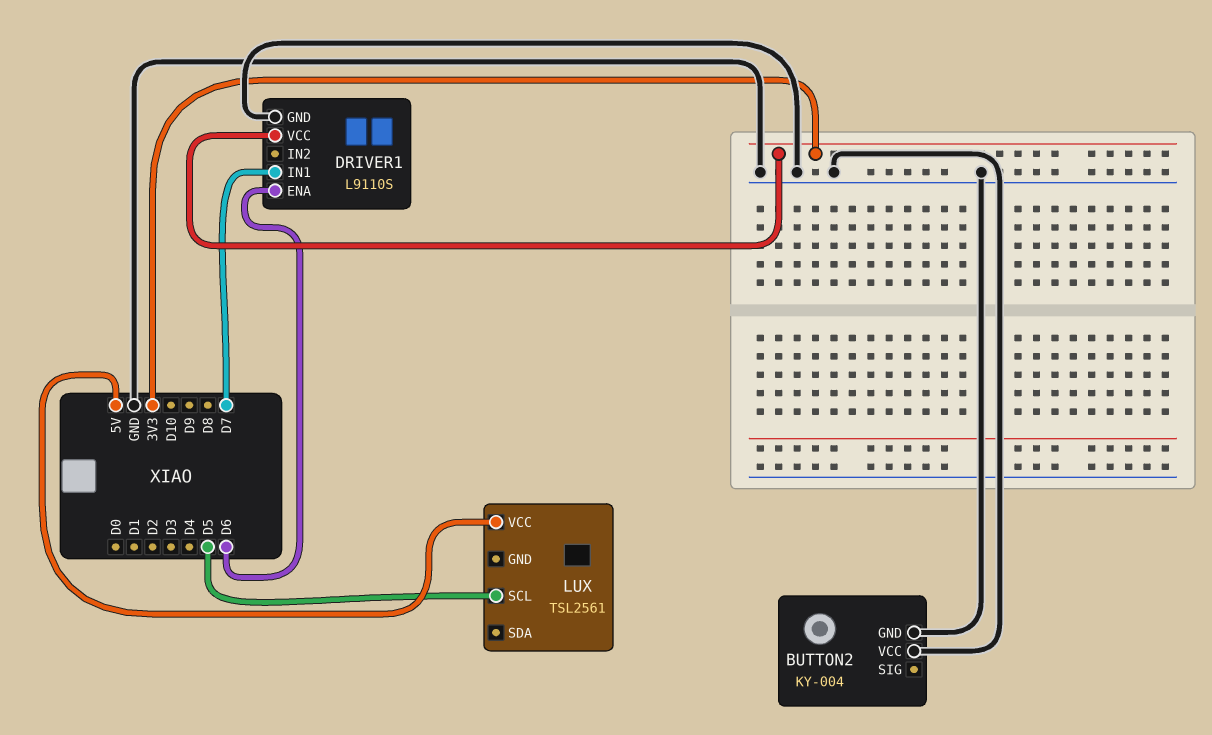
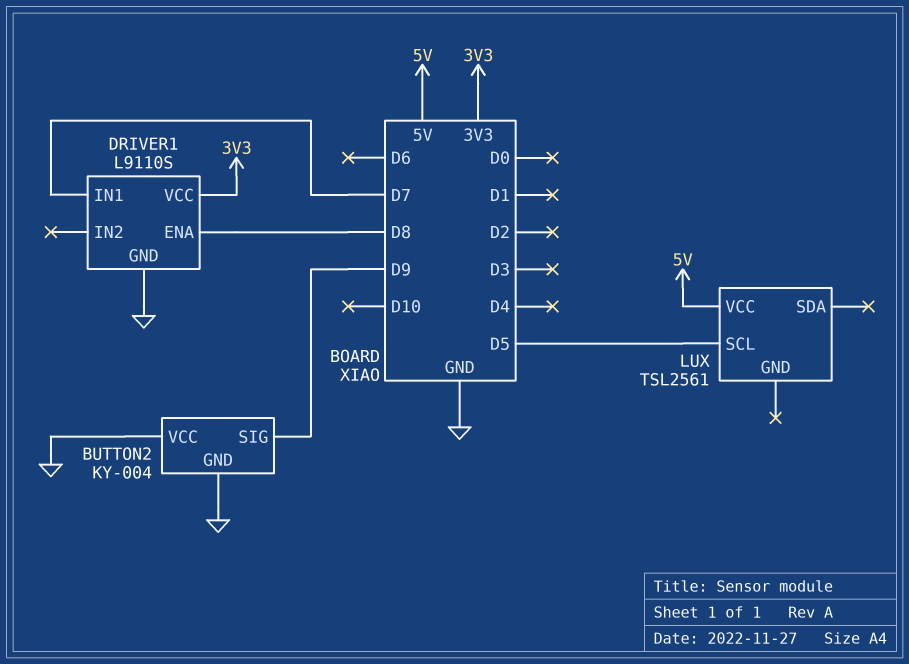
BUTTON2 pin SIG: none -> D9
DRIVER1 pin ENA: D6 -> D8

